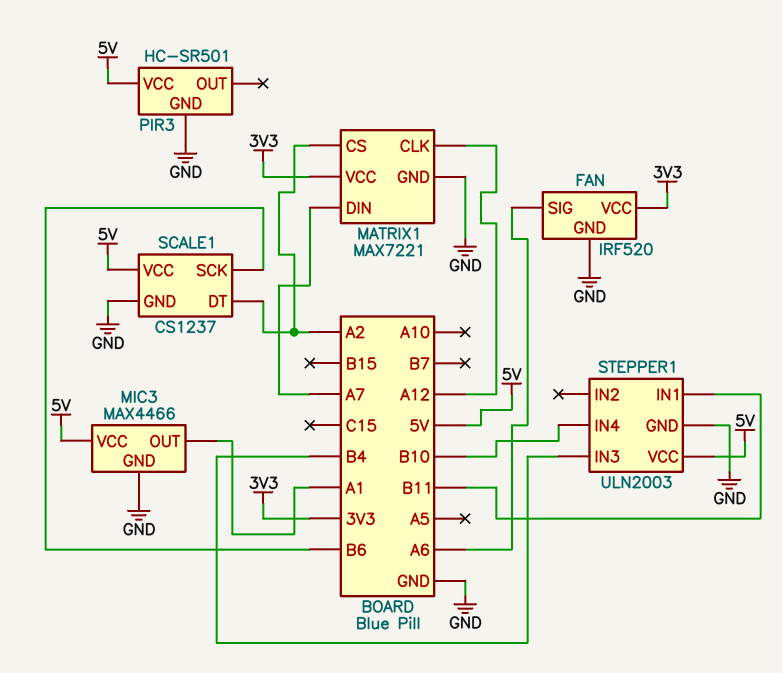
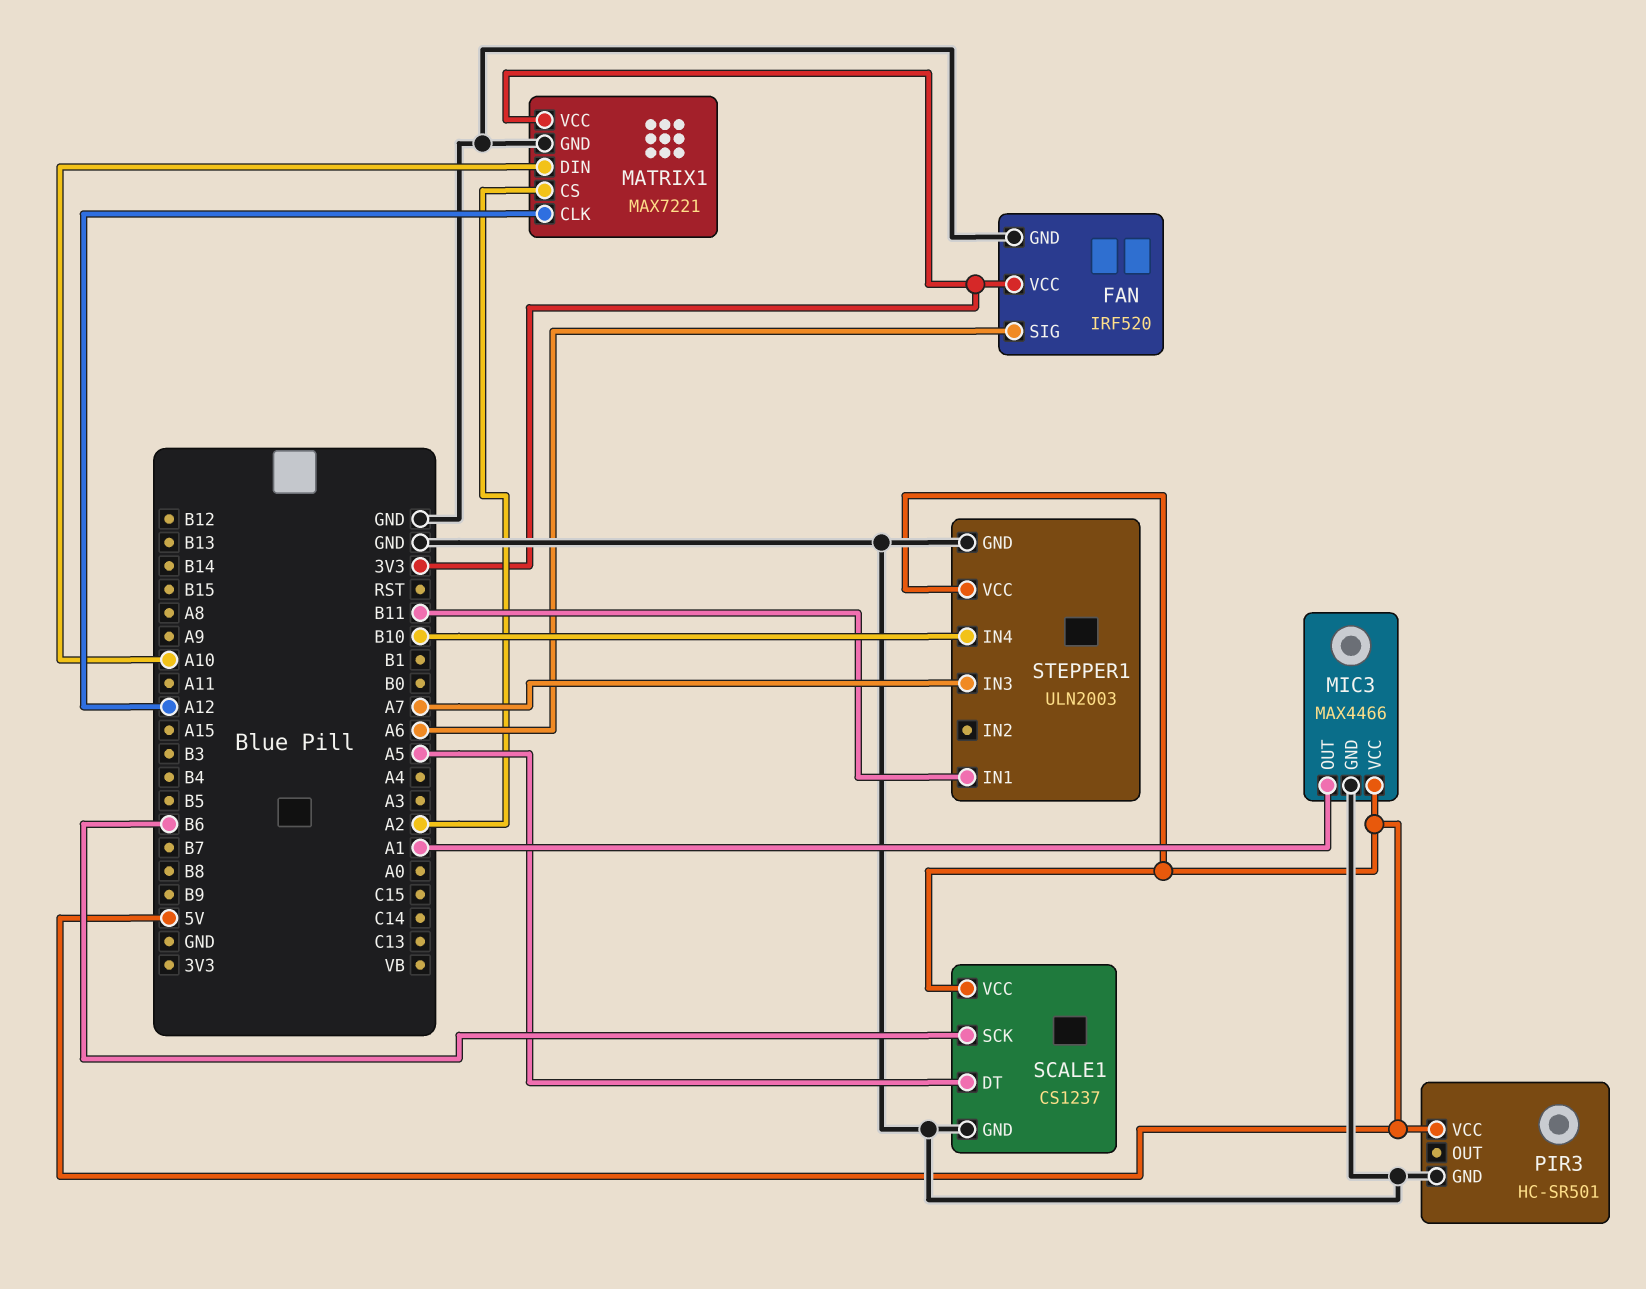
MATRIX1 pin DIN: A7 -> A10
SCALE1 pin DT: A2 -> A5
STEPPER1 pin IN3: B4 -> A7

